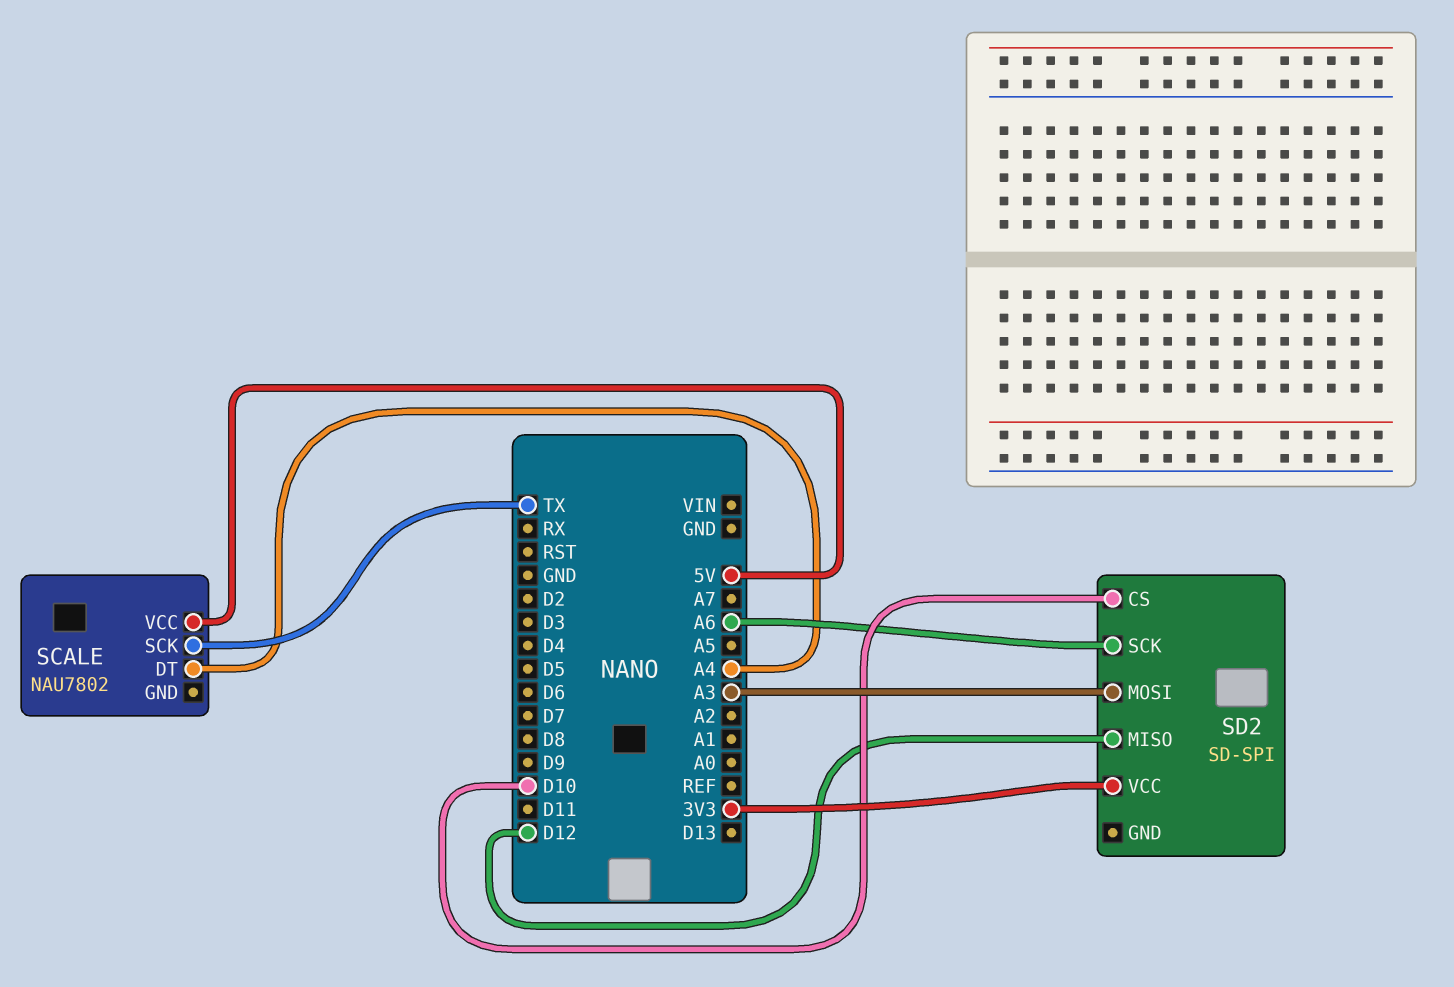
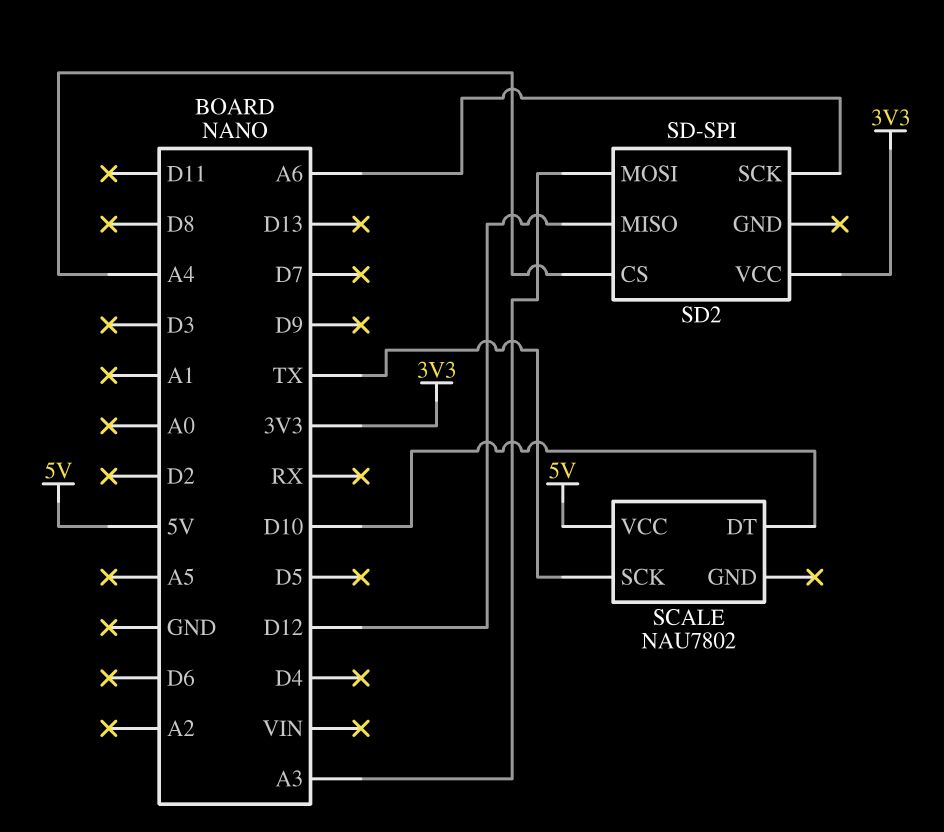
SCALE pin DT: A4 -> D10
SD2 pin CS: D10 -> A4

